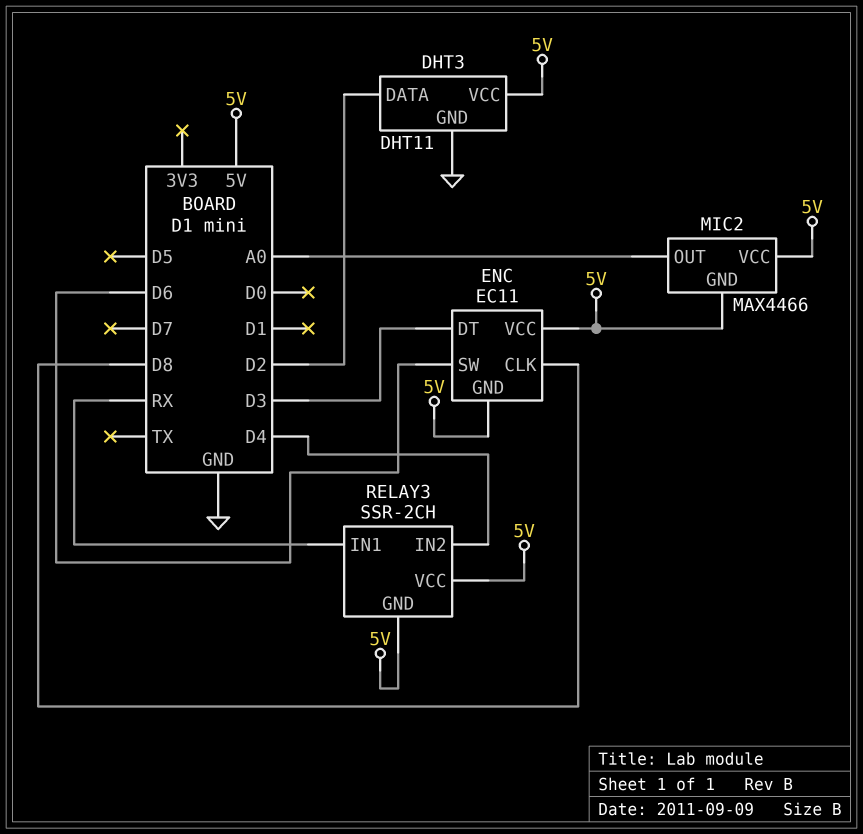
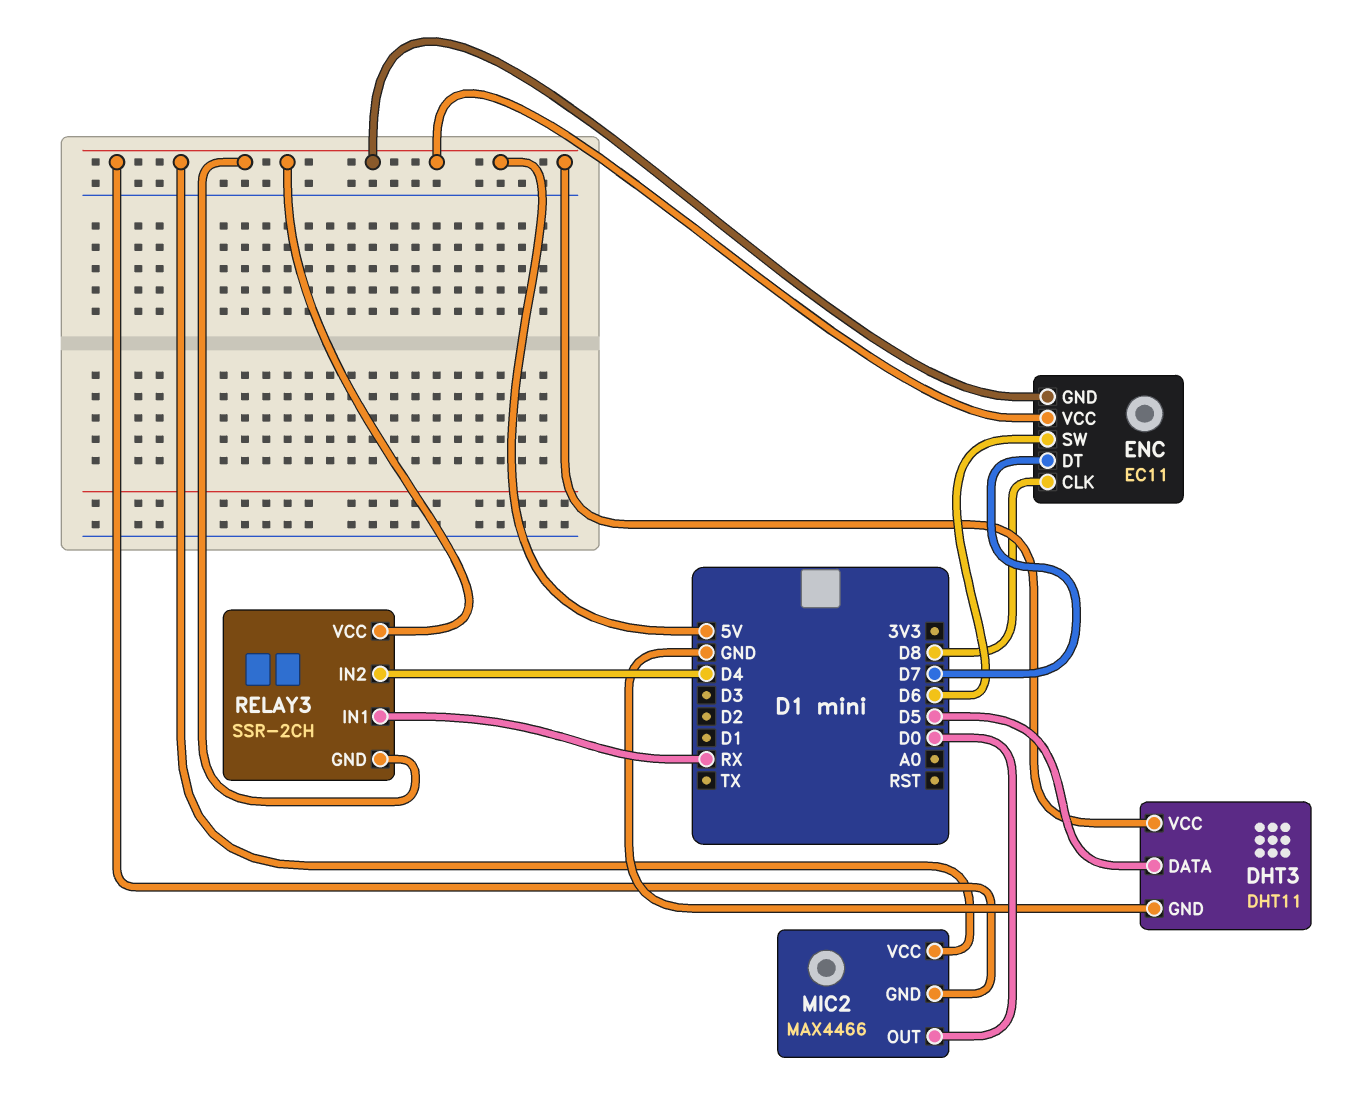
DHT3 pin DATA: D2 -> D5
ENC pin DT: D3 -> D7
MIC2 pin OUT: A0 -> D0

